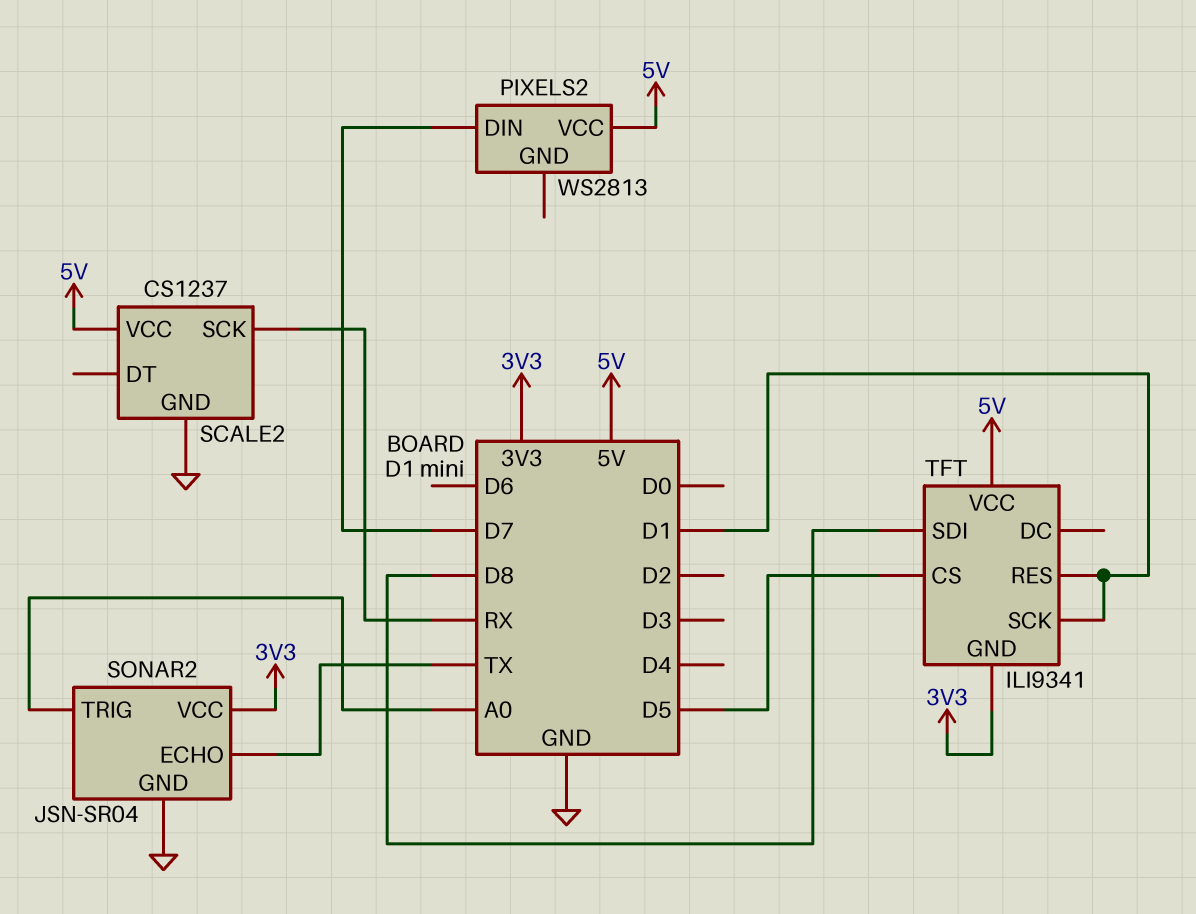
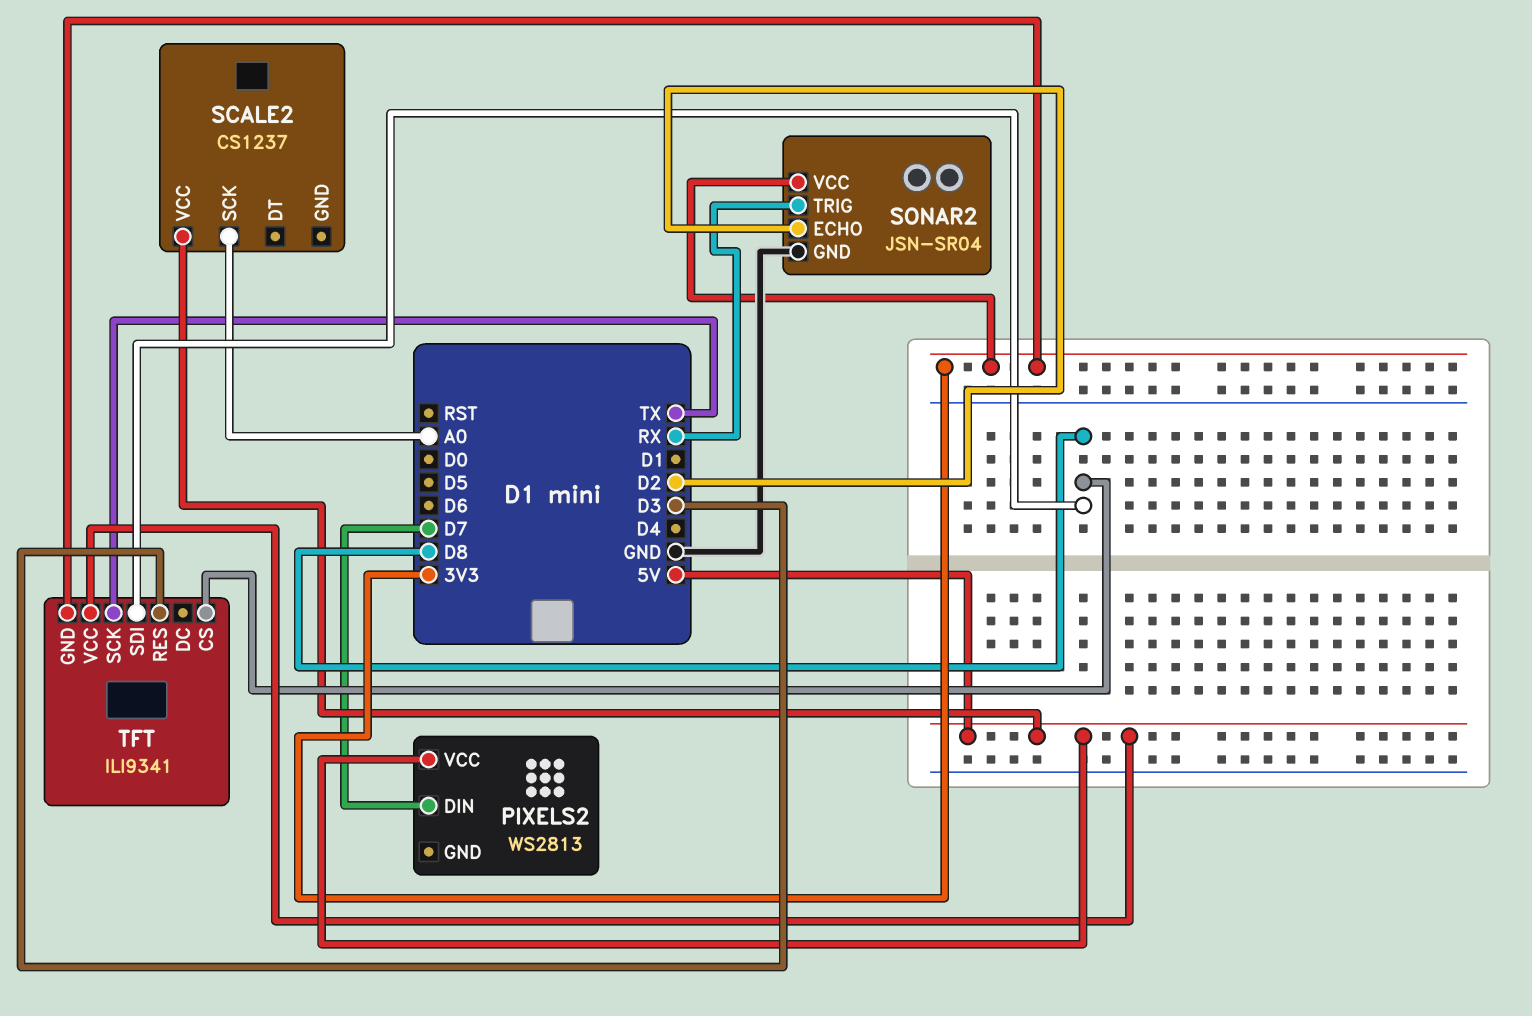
SCALE2 pin GND: GND -> none
SCALE2 pin SCK: RX -> A0
SONAR2 pin ECHO: TX -> D2
SONAR2 pin TRIG: A0 -> RX
TFT pin CS: D5 -> D8
TFT pin RES: D1 -> D3
TFT pin SCK: D1 -> TX

